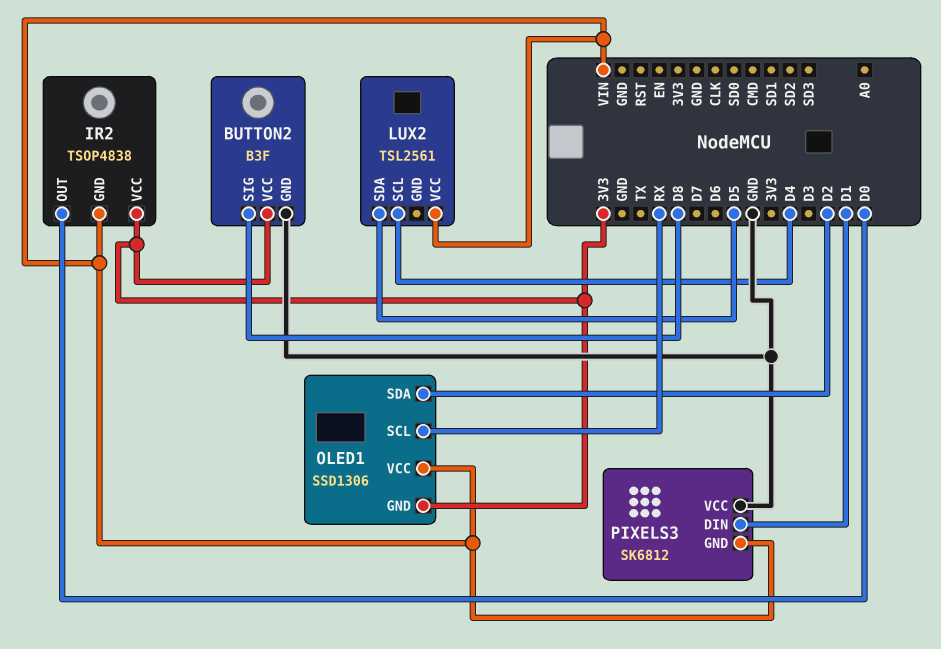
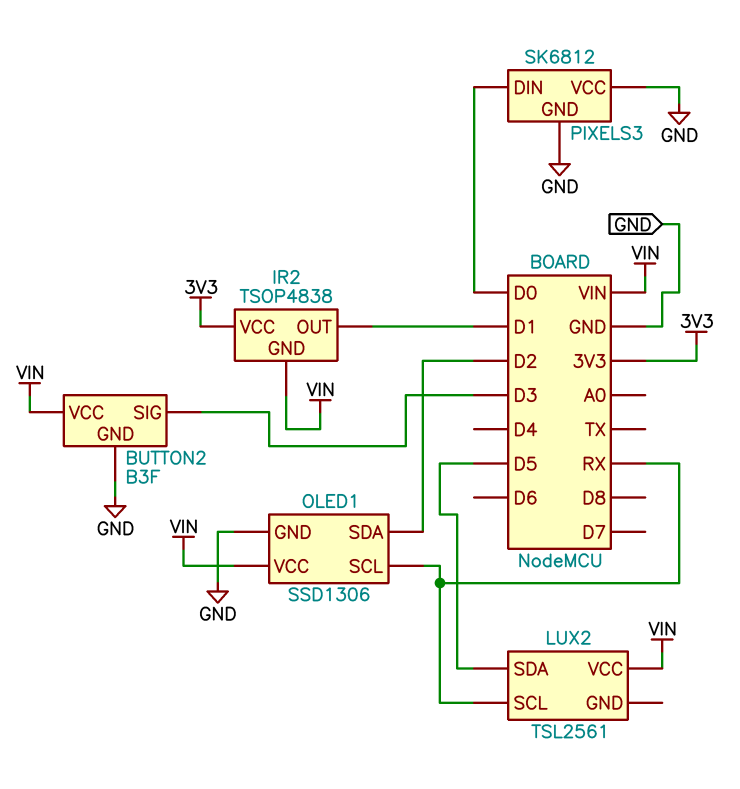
BUTTON2 pin SIG: D8 -> D3
BUTTON2 pin VCC: 3V3 -> VIN
IR2 pin OUT: D0 -> D1
LUX2 pin SCL: D4 -> RX
OLED1 pin GND: 3V3 -> GND
PIXELS3 pin DIN: D1 -> D0
PIXELS3 pin GND: VIN -> GND

